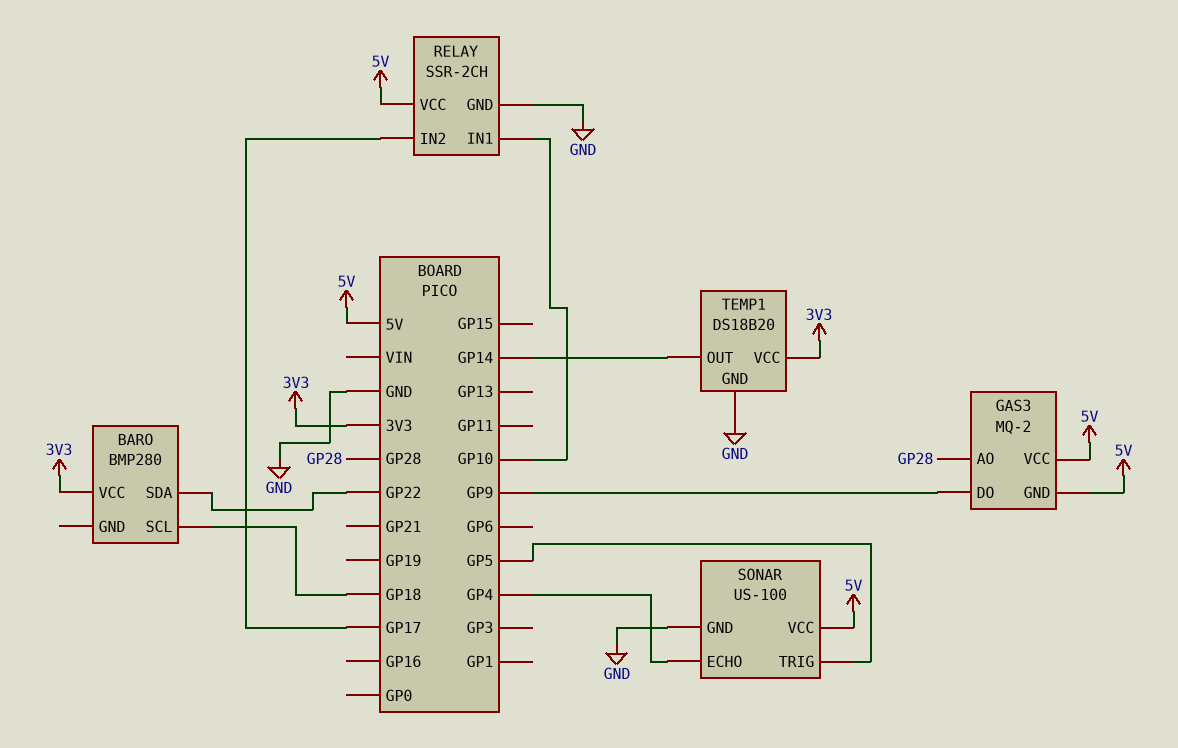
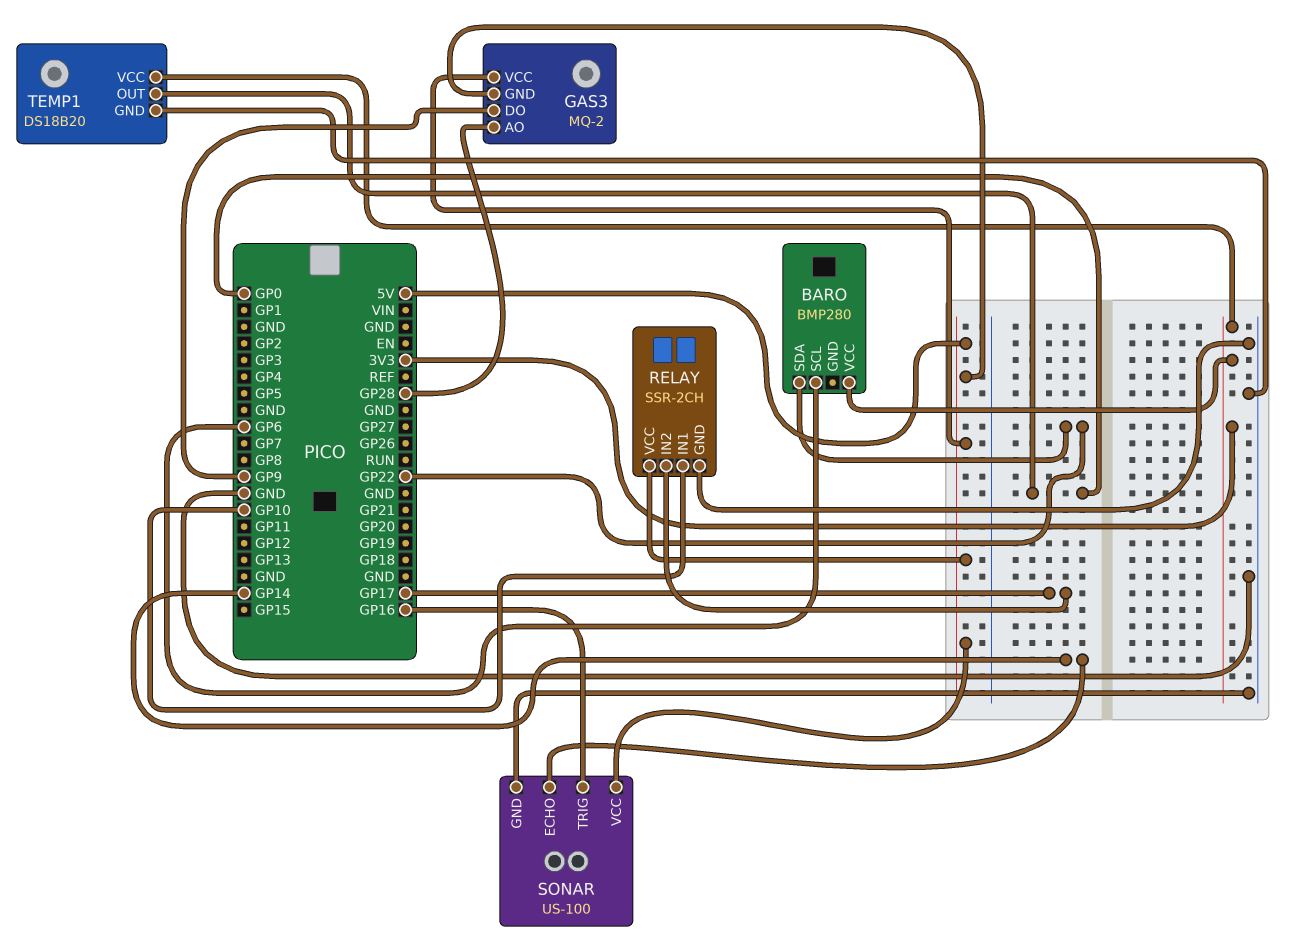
BARO pin SCL: GP18 -> GP6
SONAR pin ECHO: GP4 -> GP14
SONAR pin TRIG: GP5 -> GP16
TEMP1 pin OUT: GP14 -> GP0

